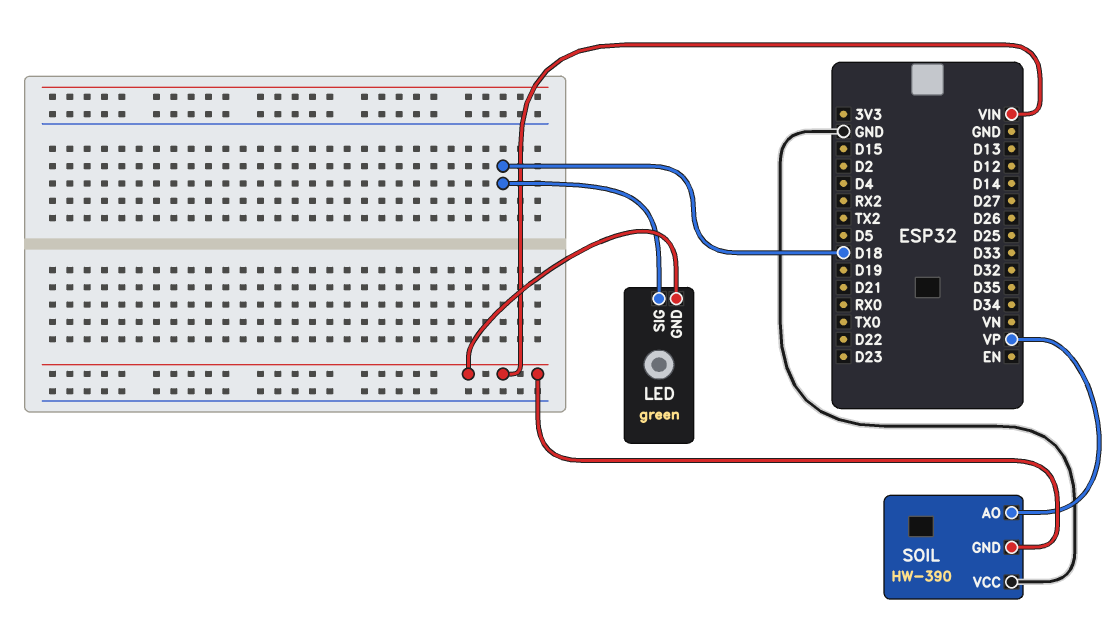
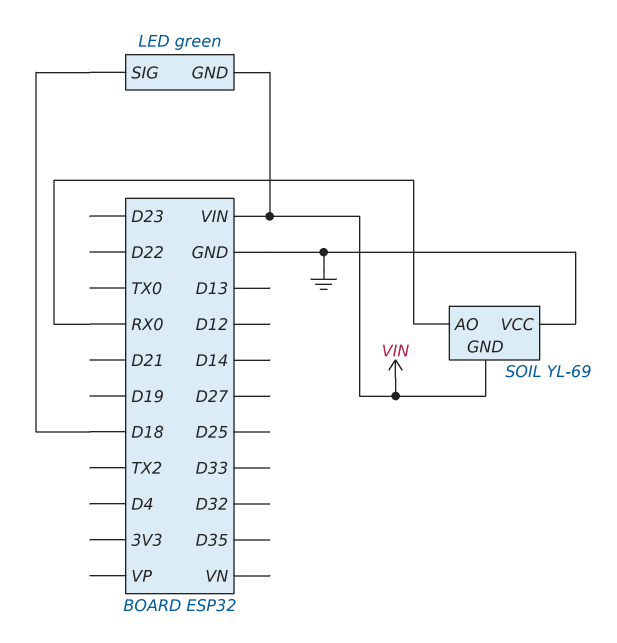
SOIL: HW-390 -> YL-69
SOIL pin AO: VP -> RX0

